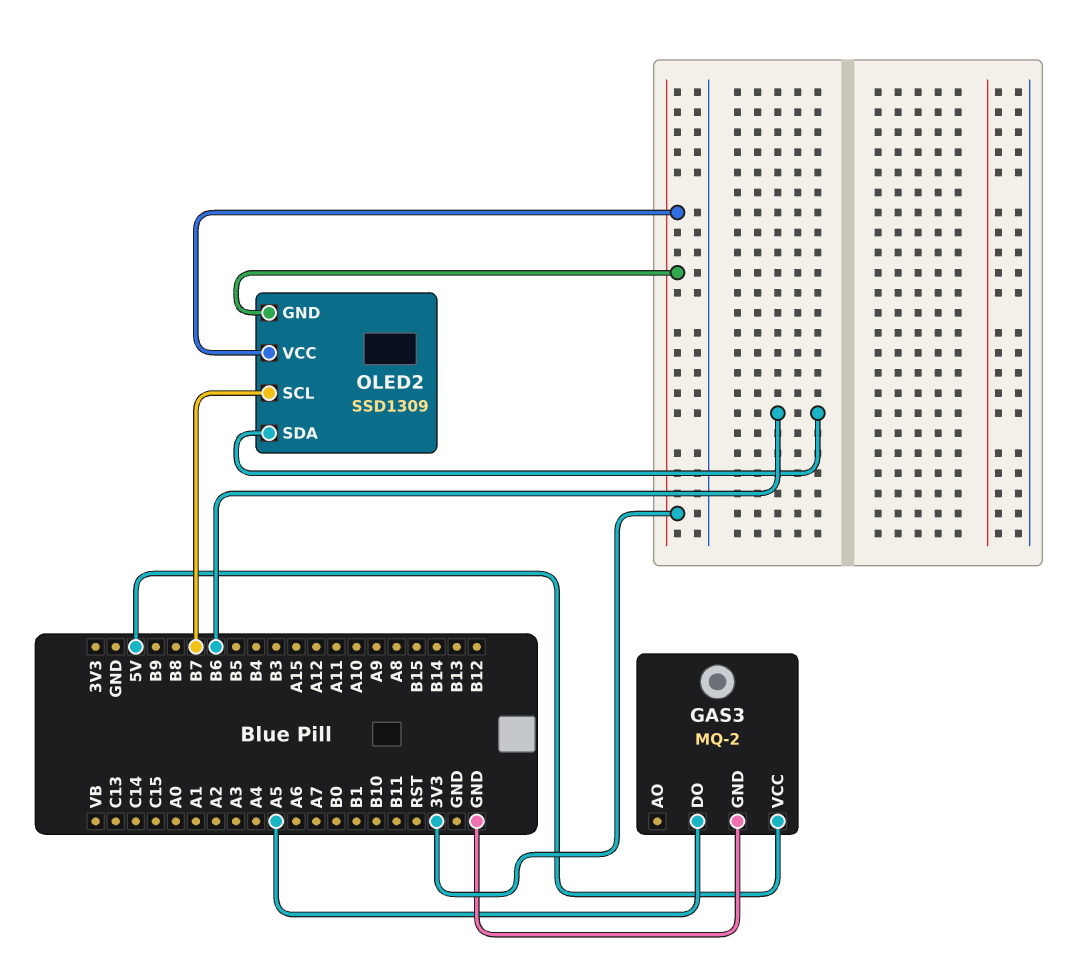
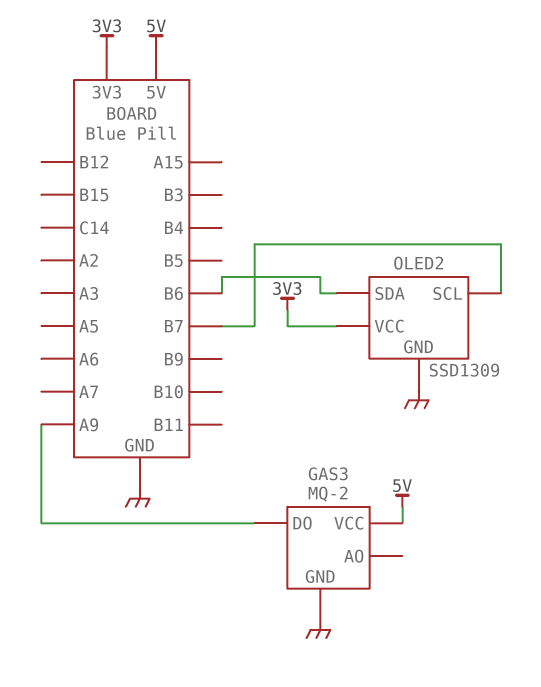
GAS3 pin DO: A5 -> A9
OLED2 pin GND: 3V3 -> GND

